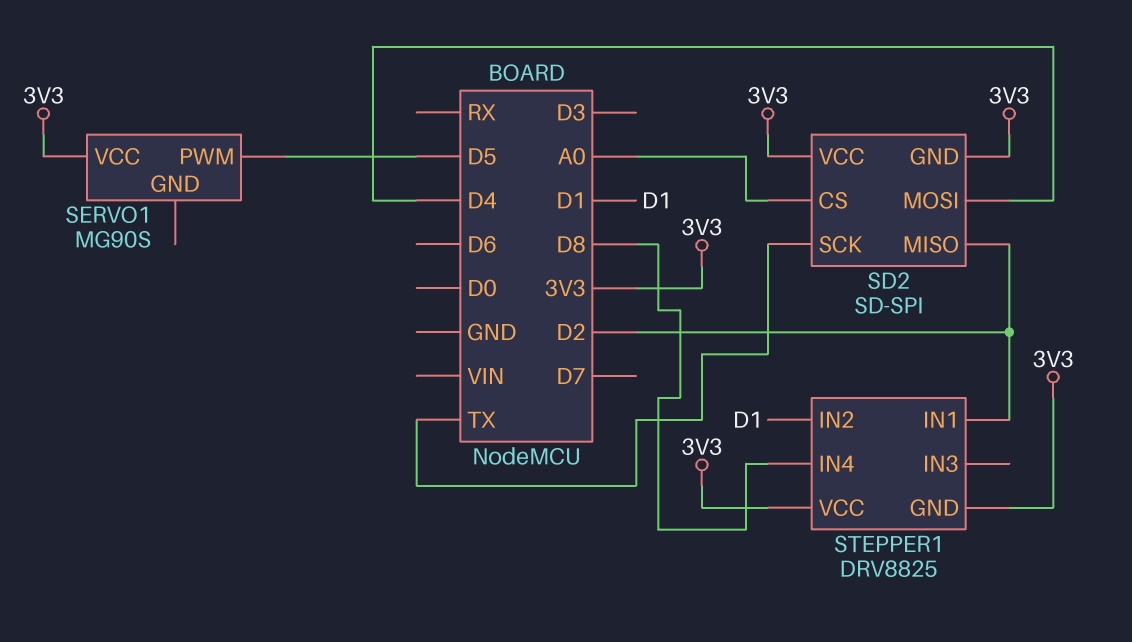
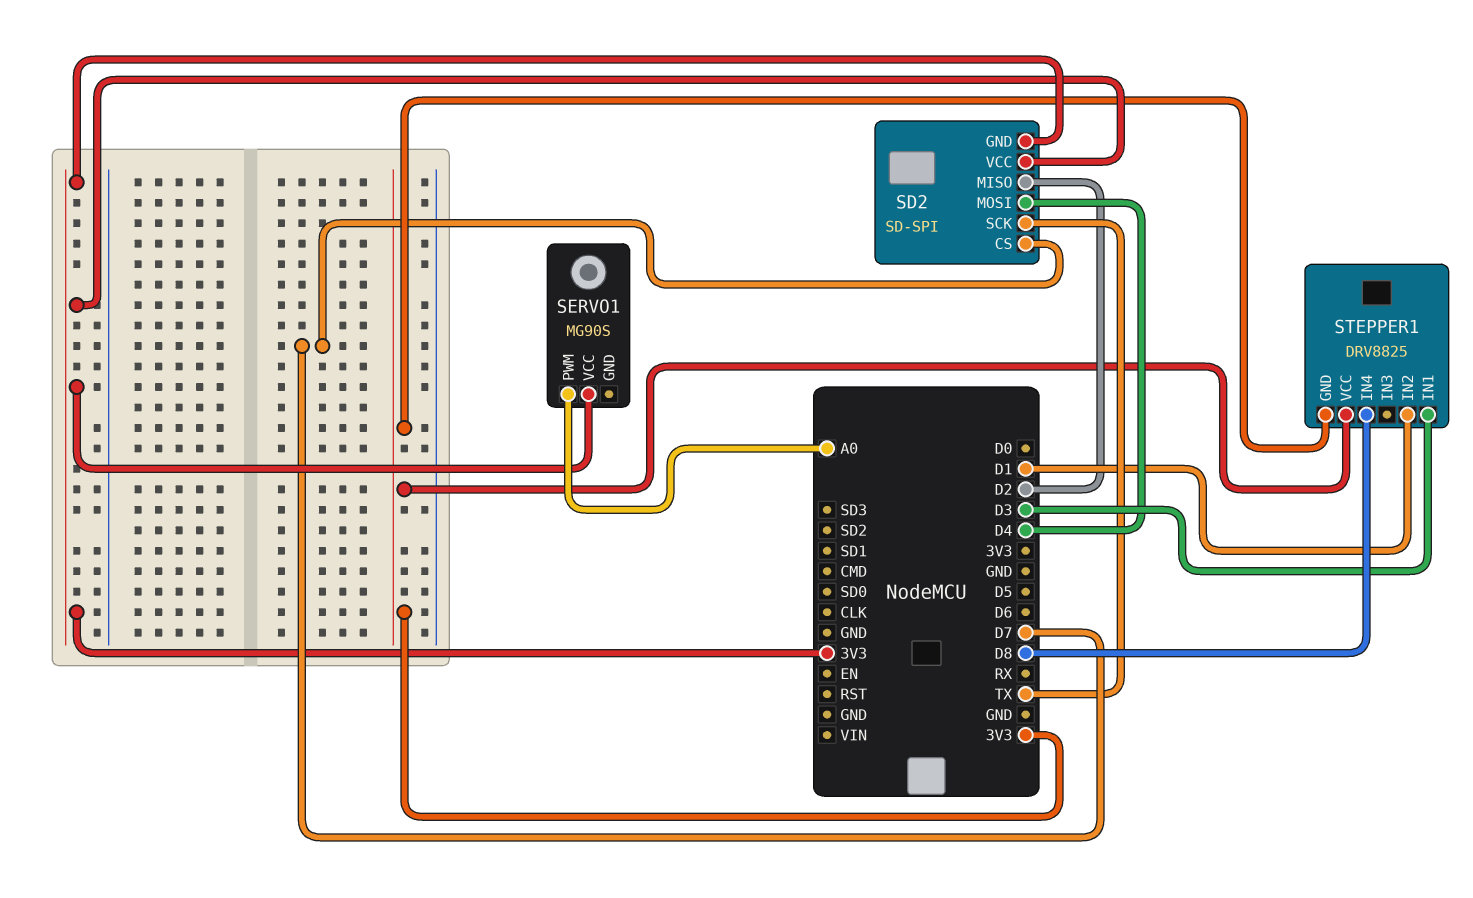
SD2 pin CS: A0 -> D7
SERVO1 pin PWM: D5 -> A0
STEPPER1 pin IN1: D2 -> D3

